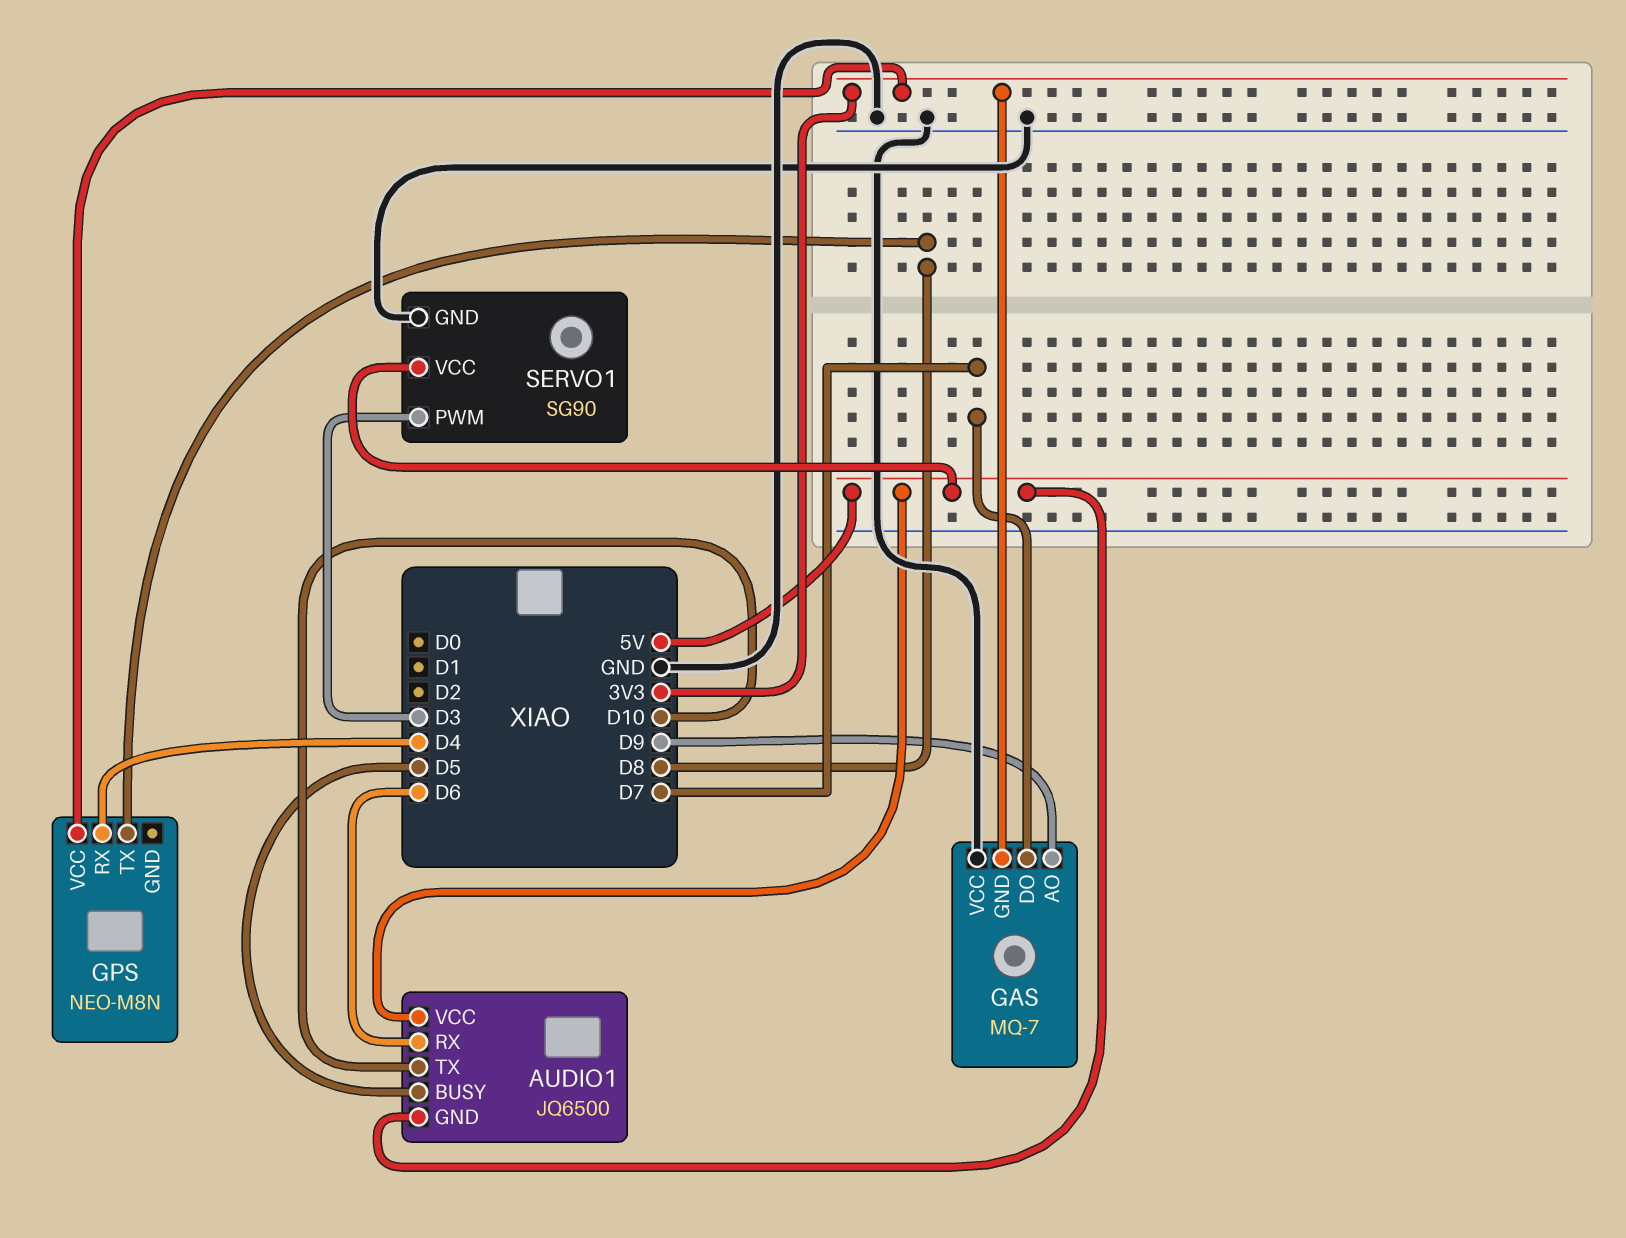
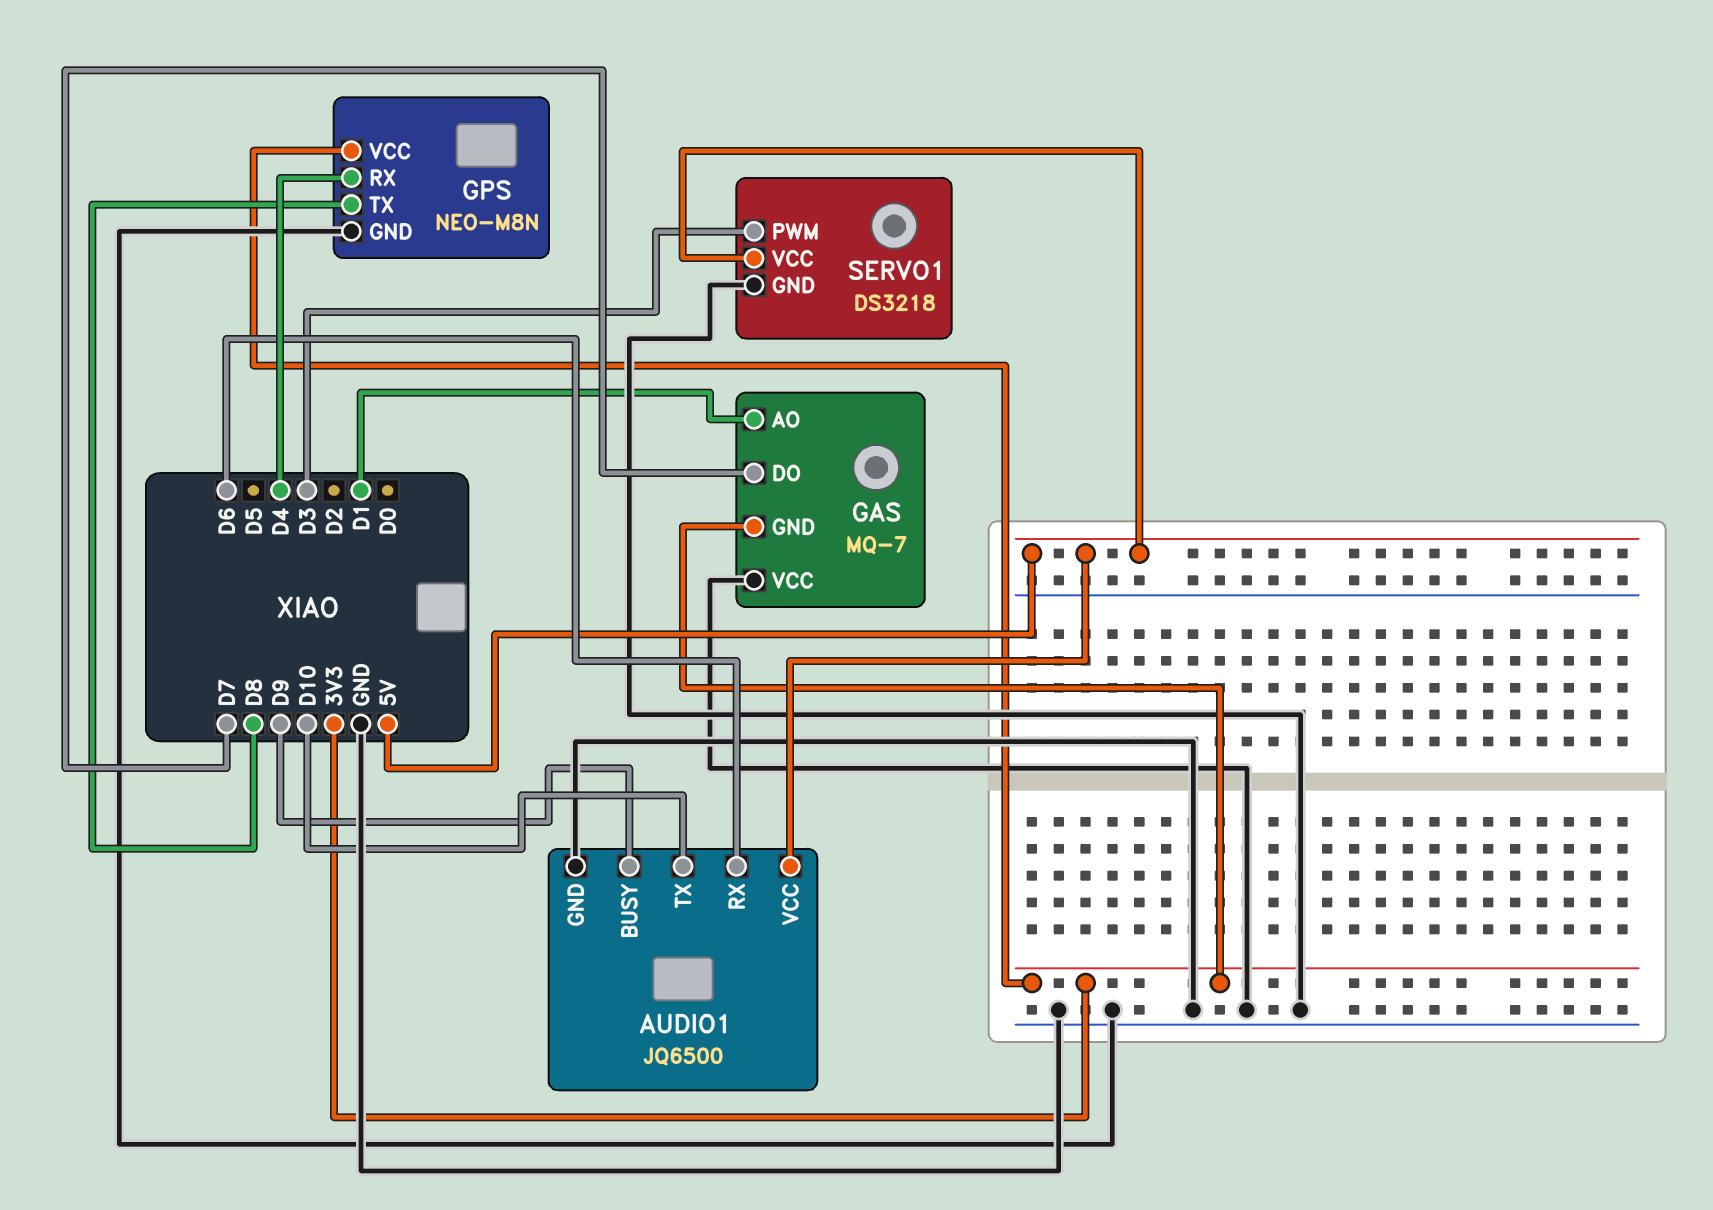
AUDIO1 pin BUSY: D5 -> D9
AUDIO1 pin GND: 5V -> GND
GAS pin AO: D9 -> D1
GPS pin GND: none -> GND
SERVO1: SG90 -> DS3218

